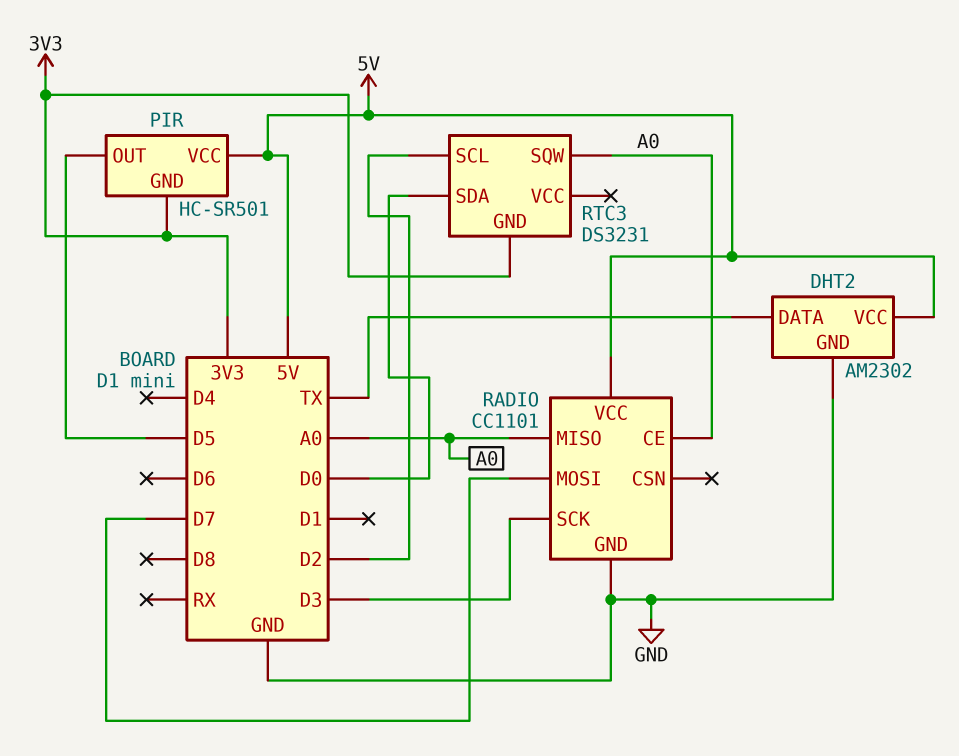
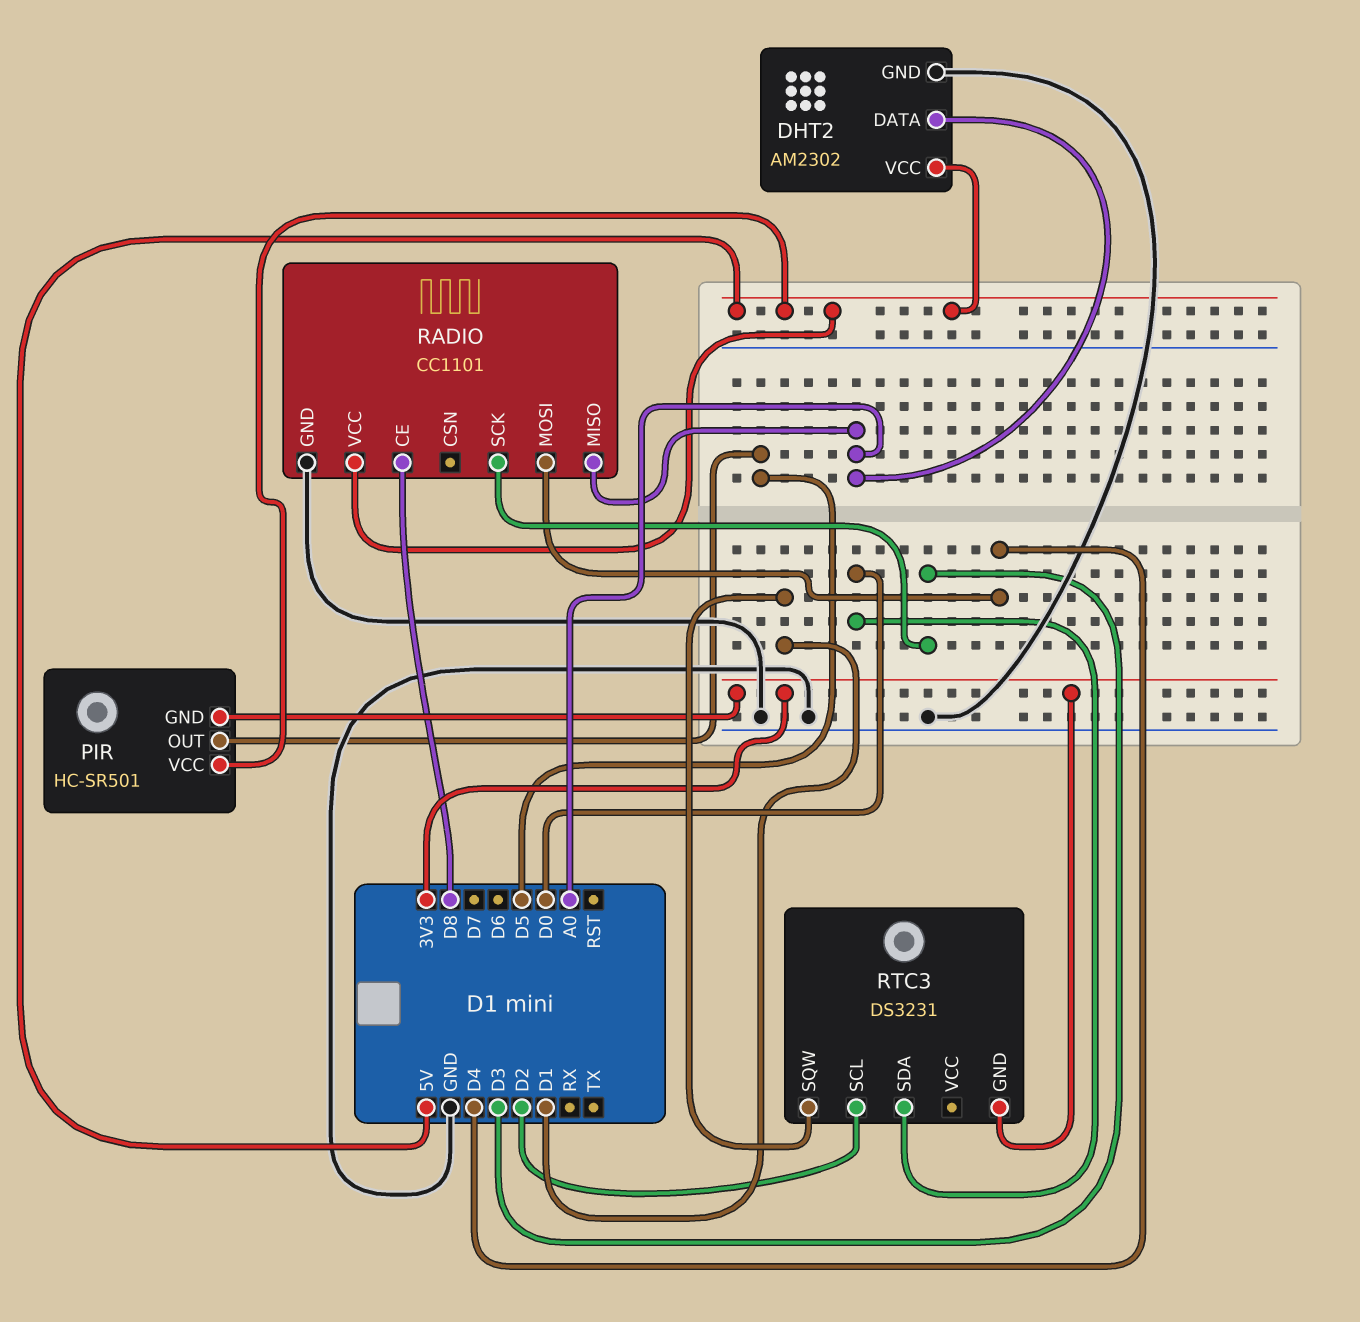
DHT2 pin DATA: TX -> A0
RADIO pin CE: A0 -> D8
RADIO pin MOSI: D7 -> D4
RTC3 pin SQW: A0 -> D1

